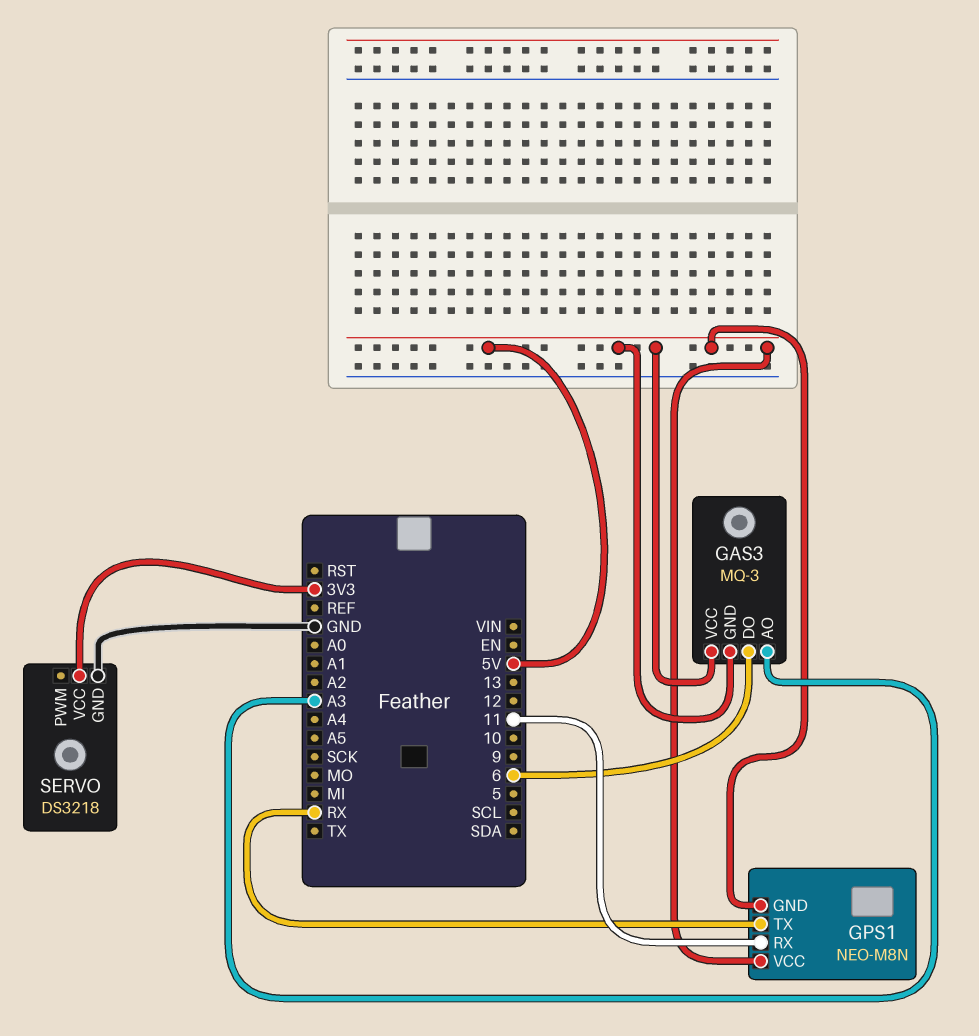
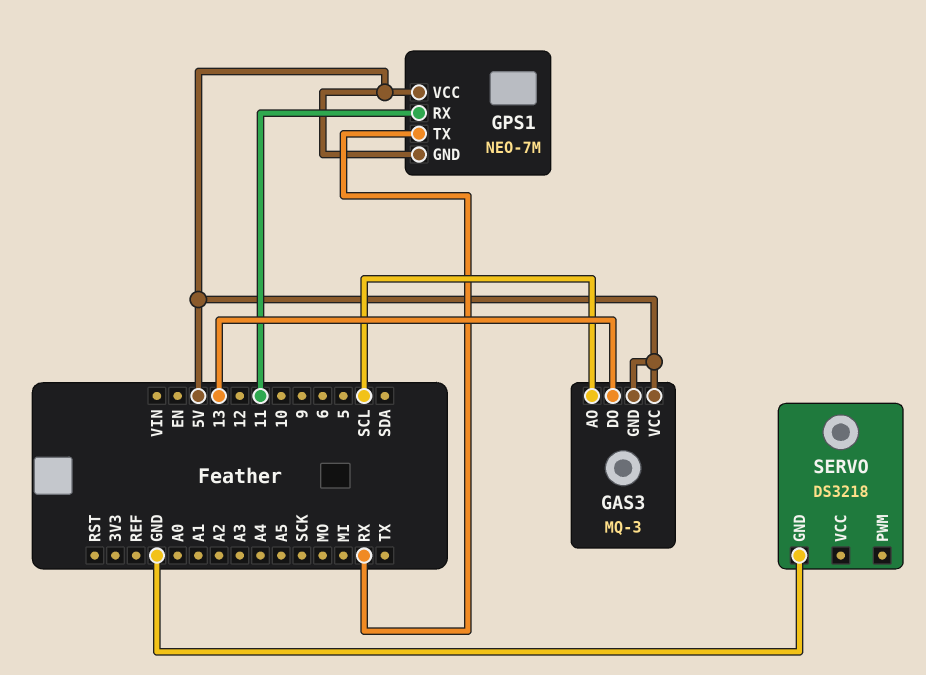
GAS3 pin AO: A3 -> SCL
GAS3 pin DO: 6 -> 13
GPS1: NEO-M8N -> NEO-7M
SERVO pin VCC: 3V3 -> none

